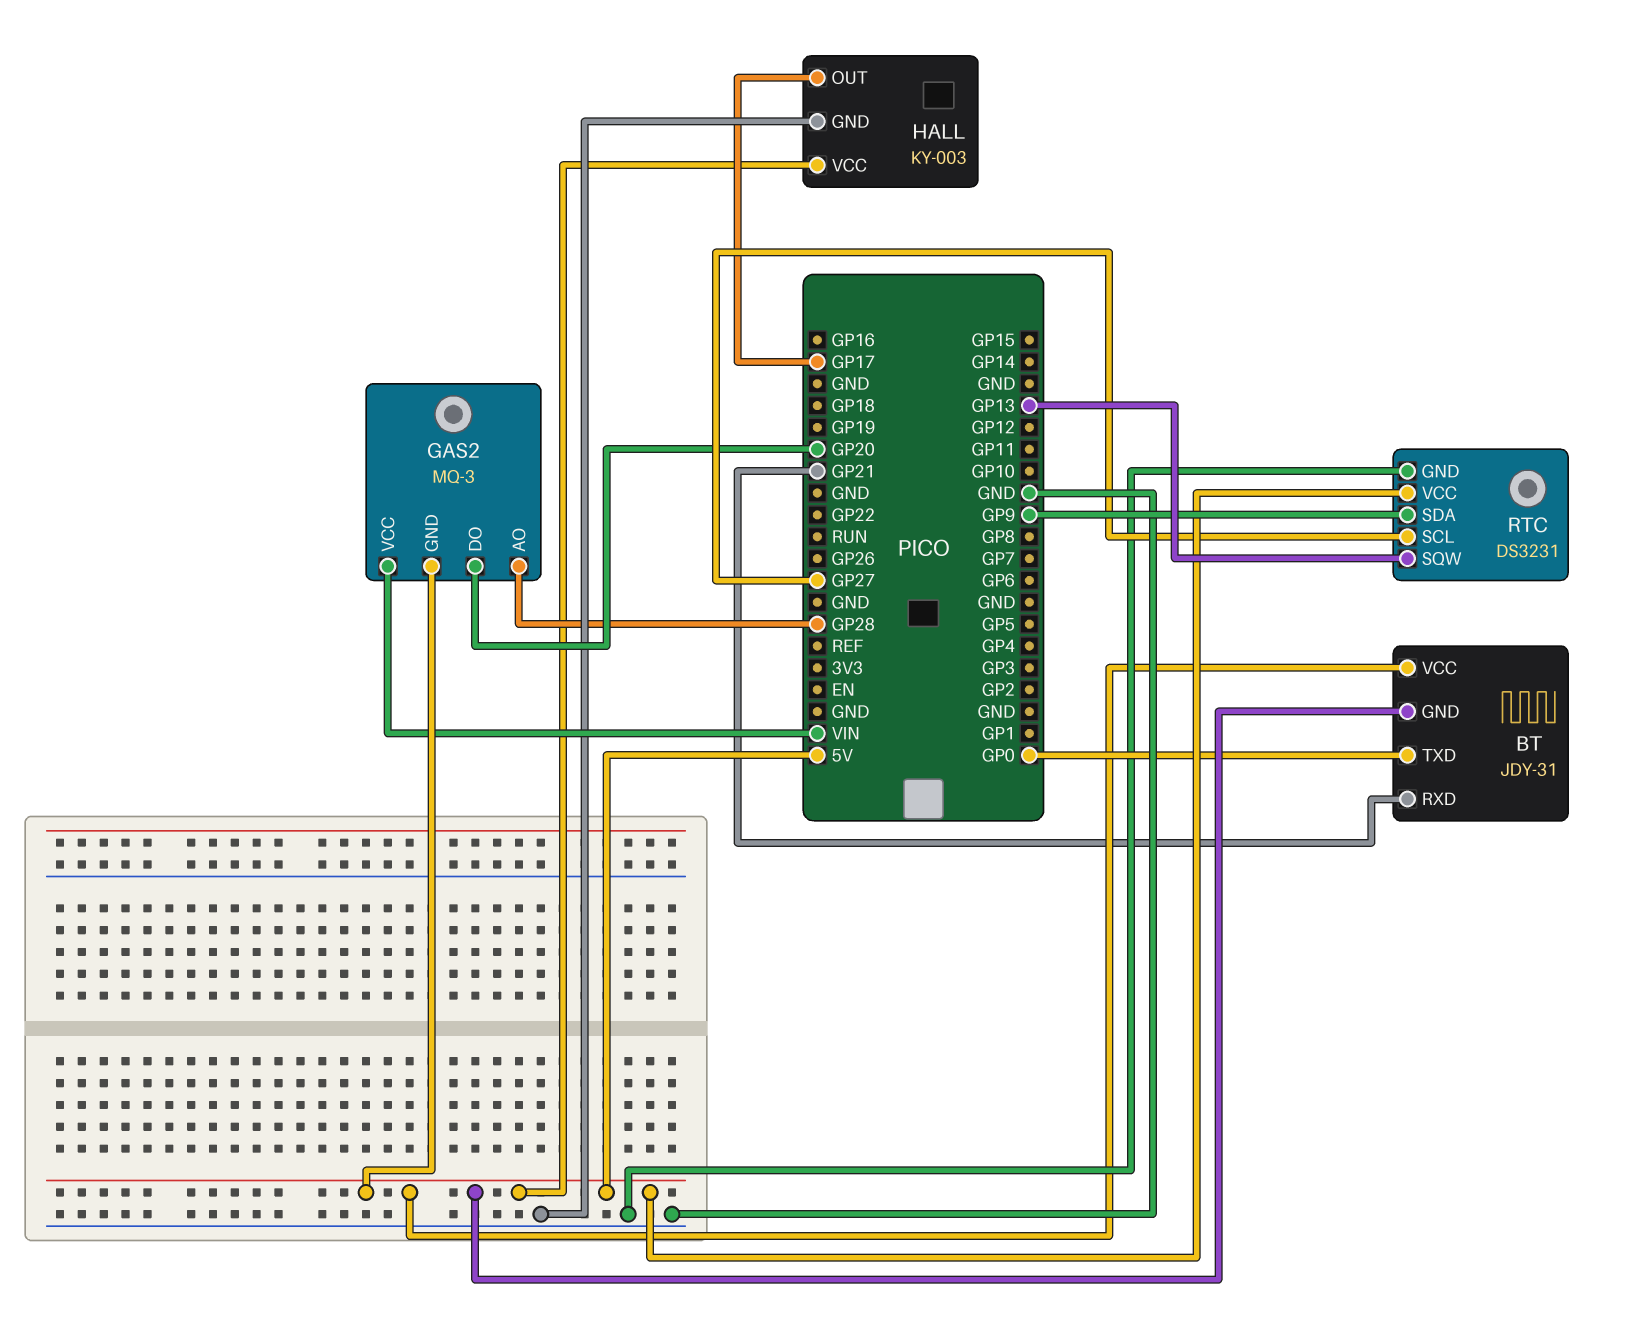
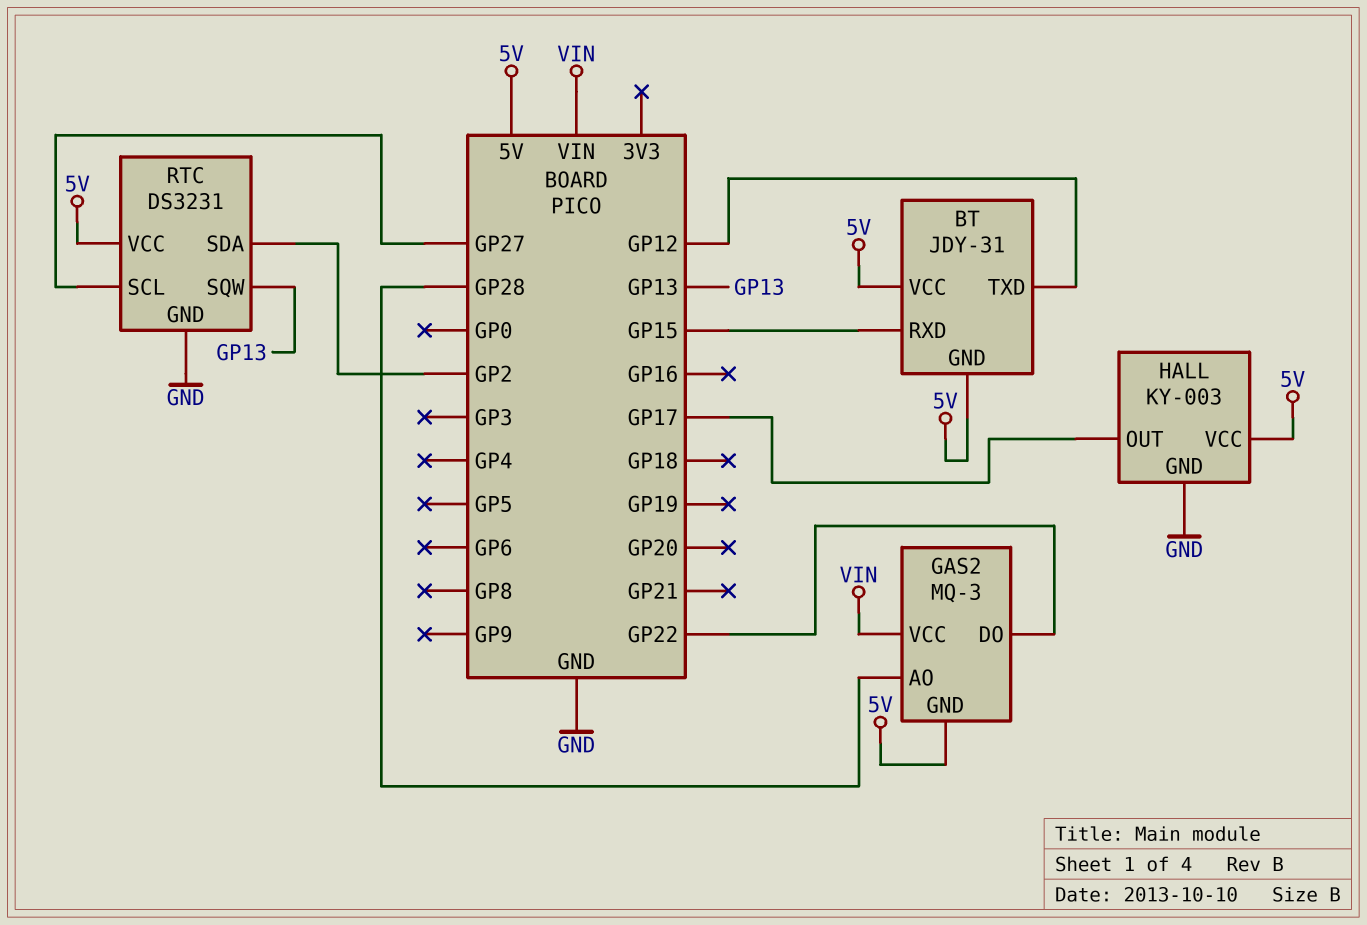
BT pin RXD: GP21 -> GP15
BT pin TXD: GP0 -> GP12
GAS2 pin DO: GP20 -> GP22
RTC pin SDA: GP9 -> GP2

